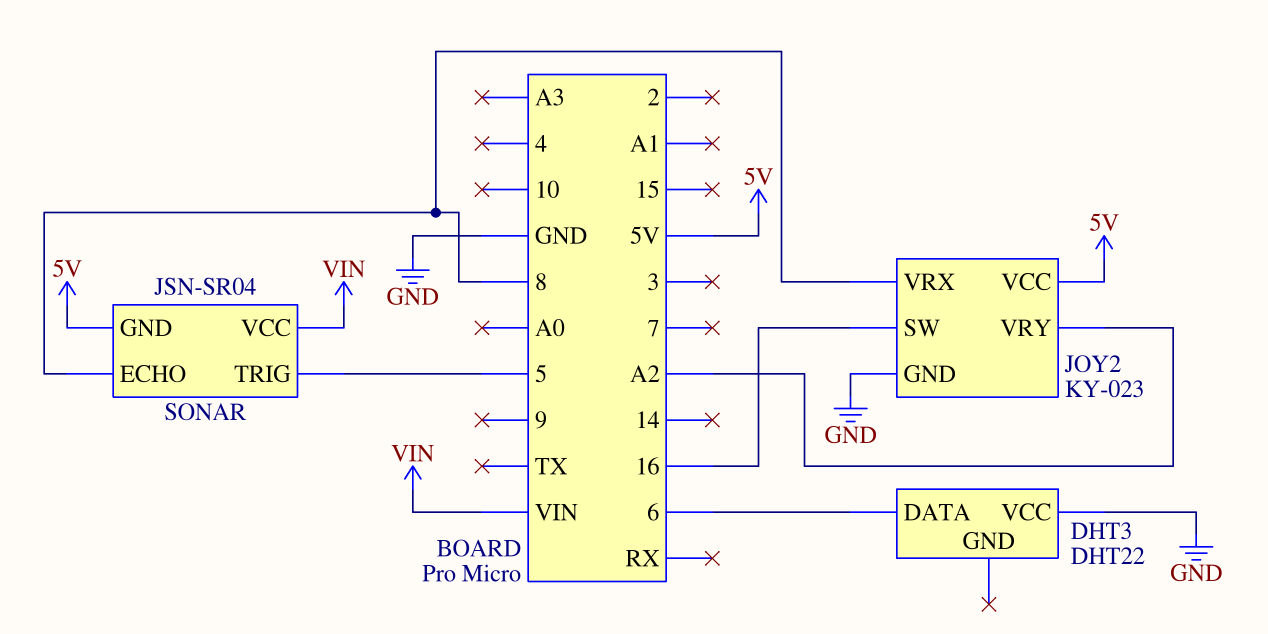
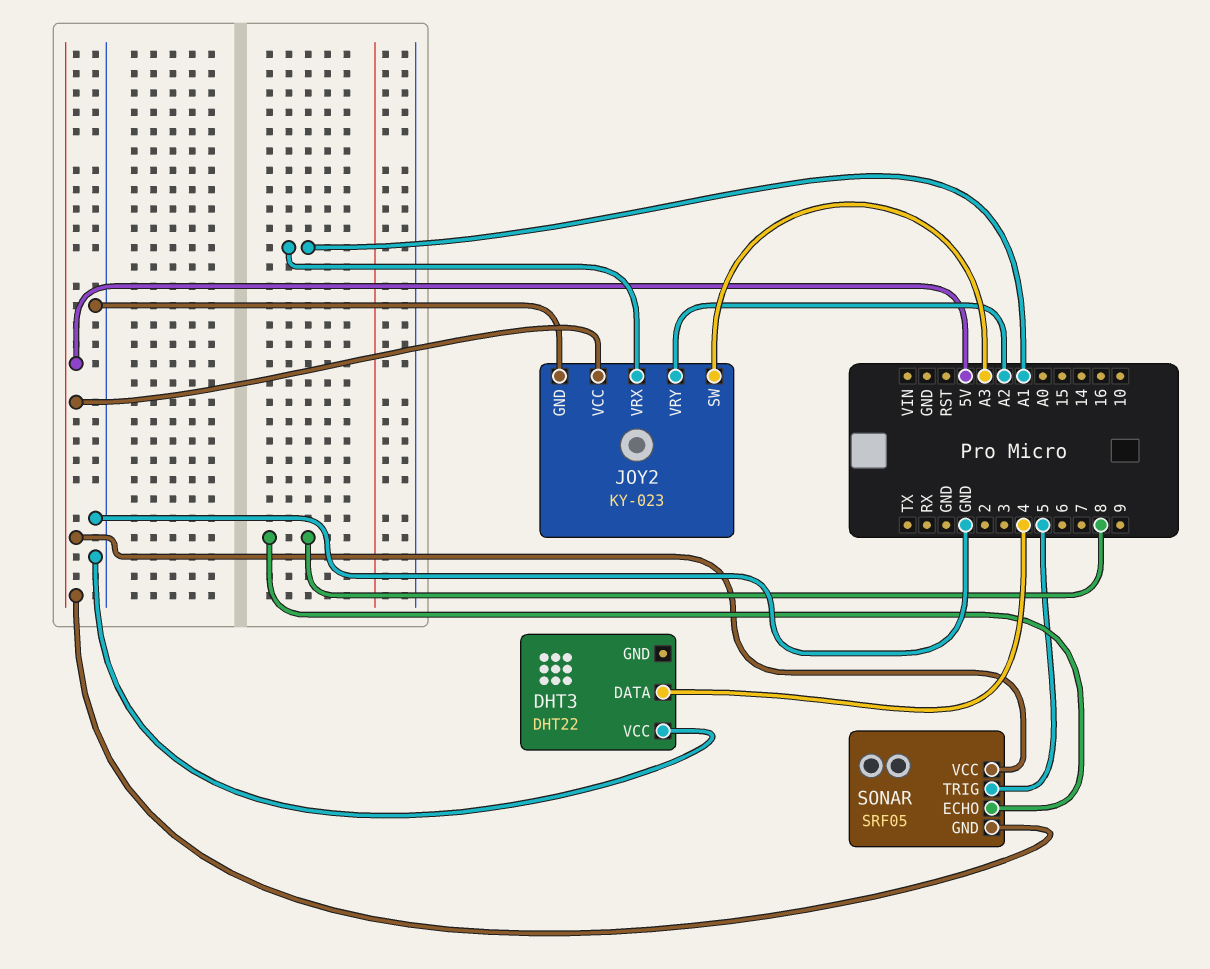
DHT3 pin DATA: 6 -> 4
JOY2 pin SW: 16 -> A3
JOY2 pin VRX: 8 -> A1
SONAR: JSN-SR04 -> SRF05
SONAR pin VCC: VIN -> 5V

